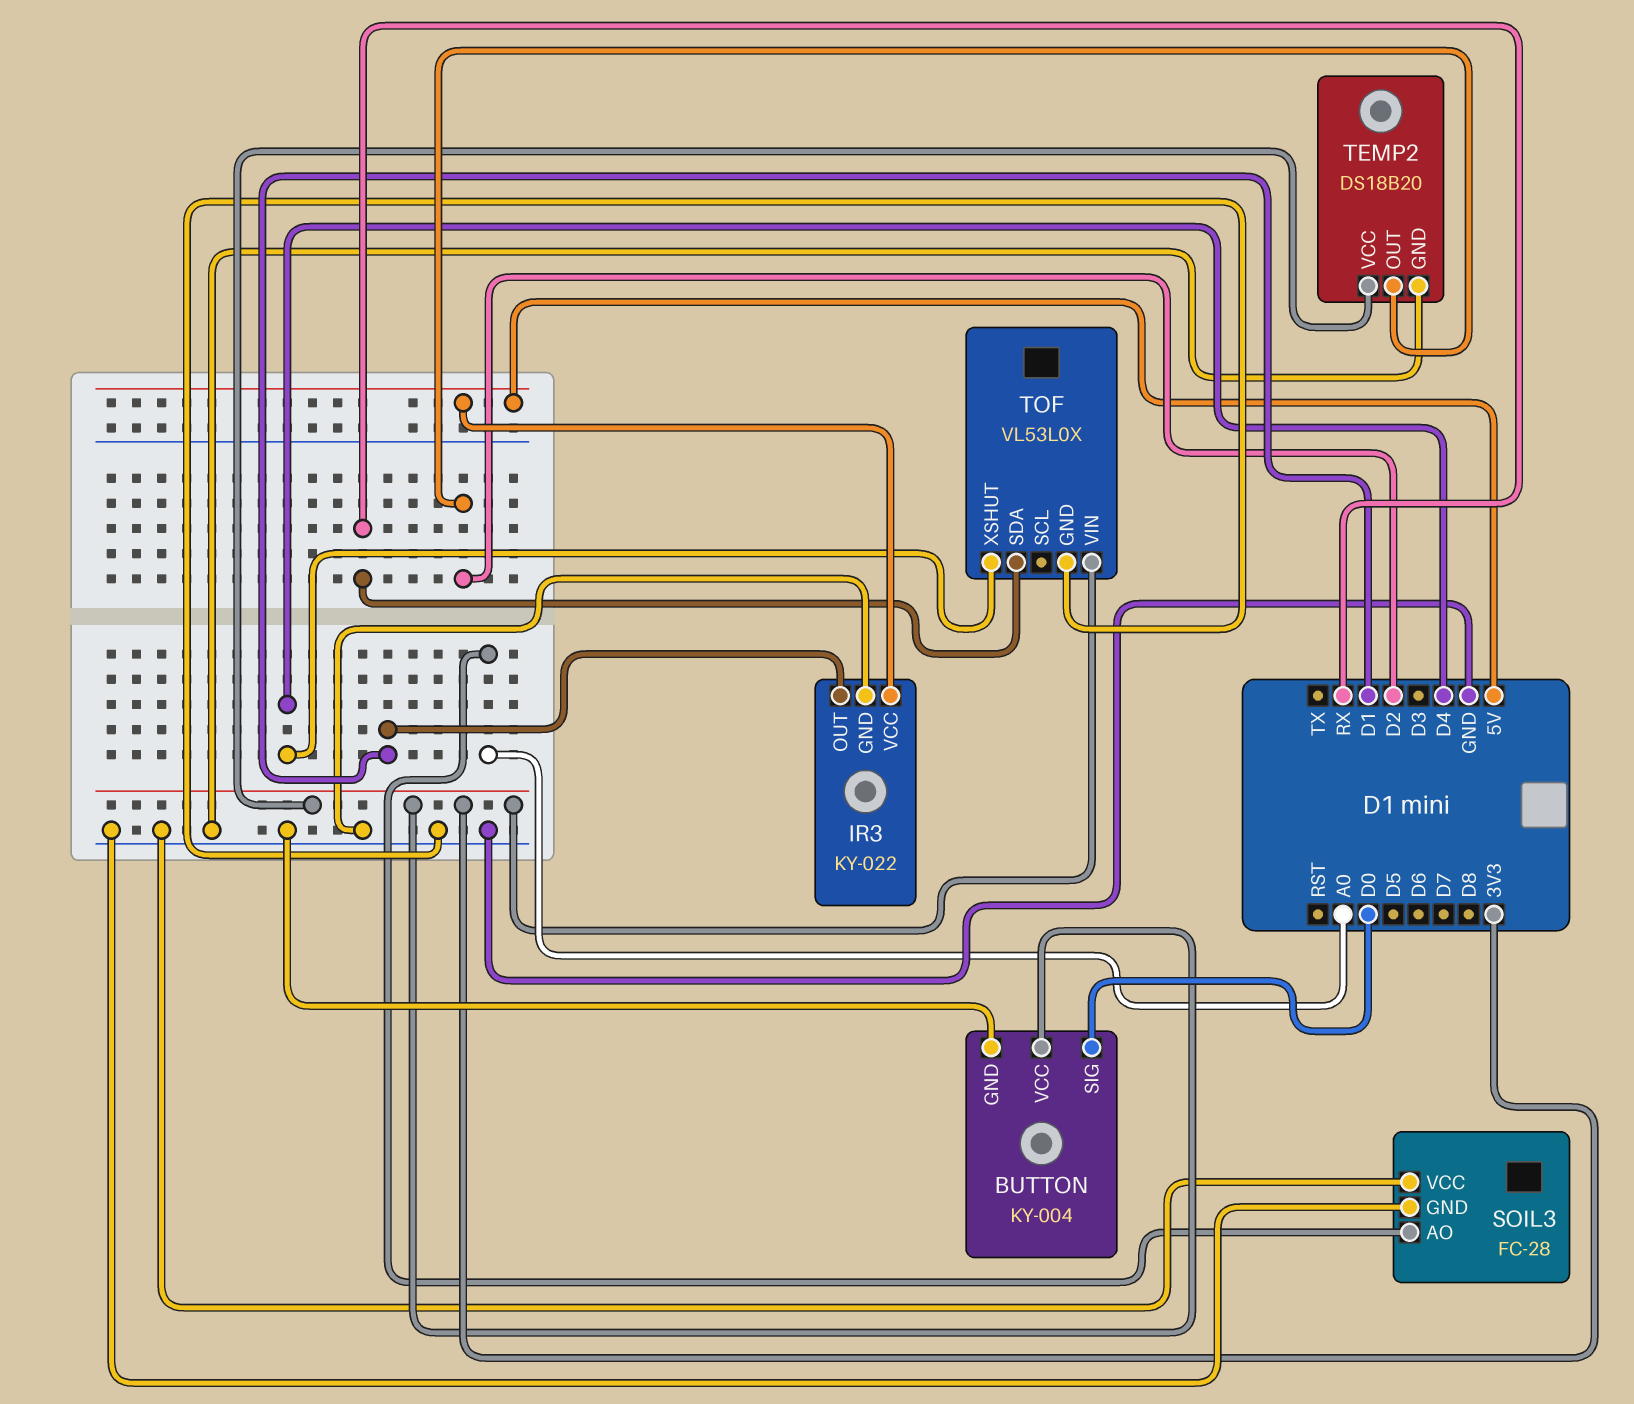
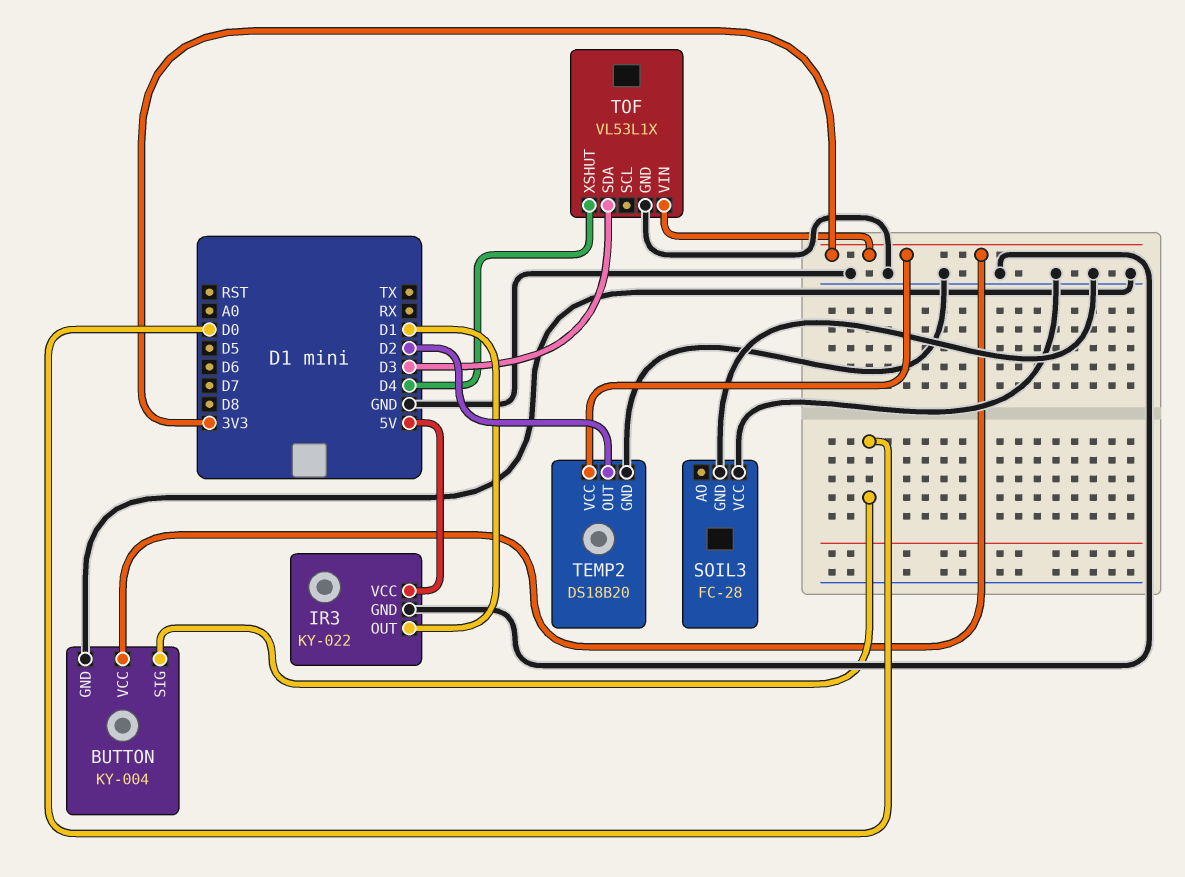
SOIL3 pin AO: A0 -> none
TOF: VL53L0X -> VL53L1X
TOF pin SDA: RX -> D3

